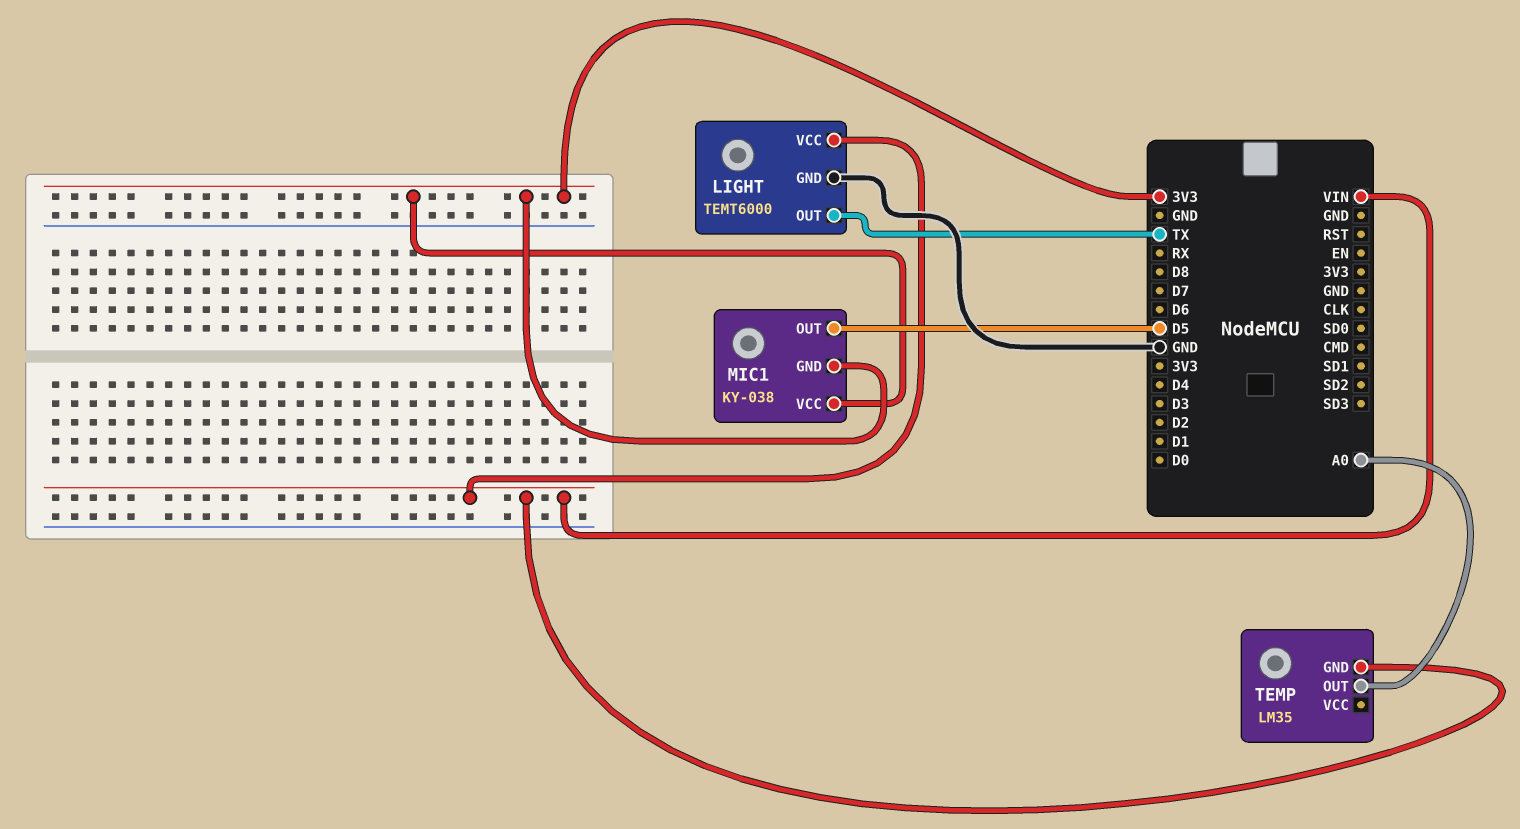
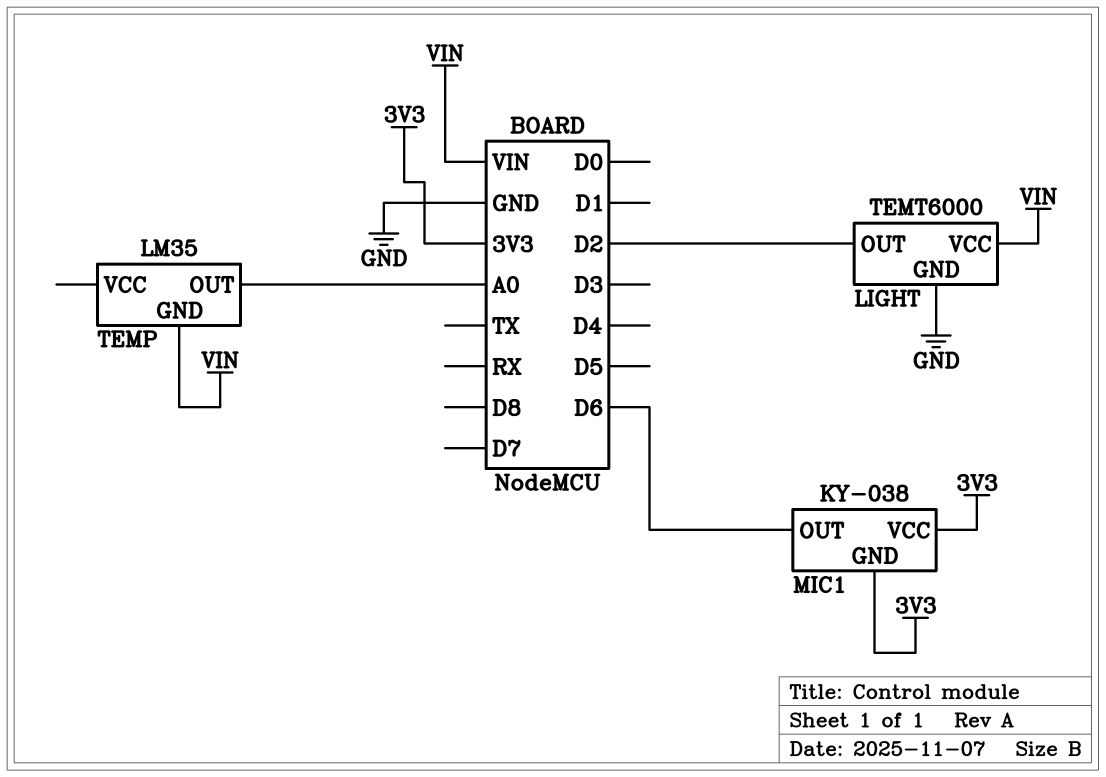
LIGHT pin OUT: TX -> D2
MIC1 pin OUT: D5 -> D6

